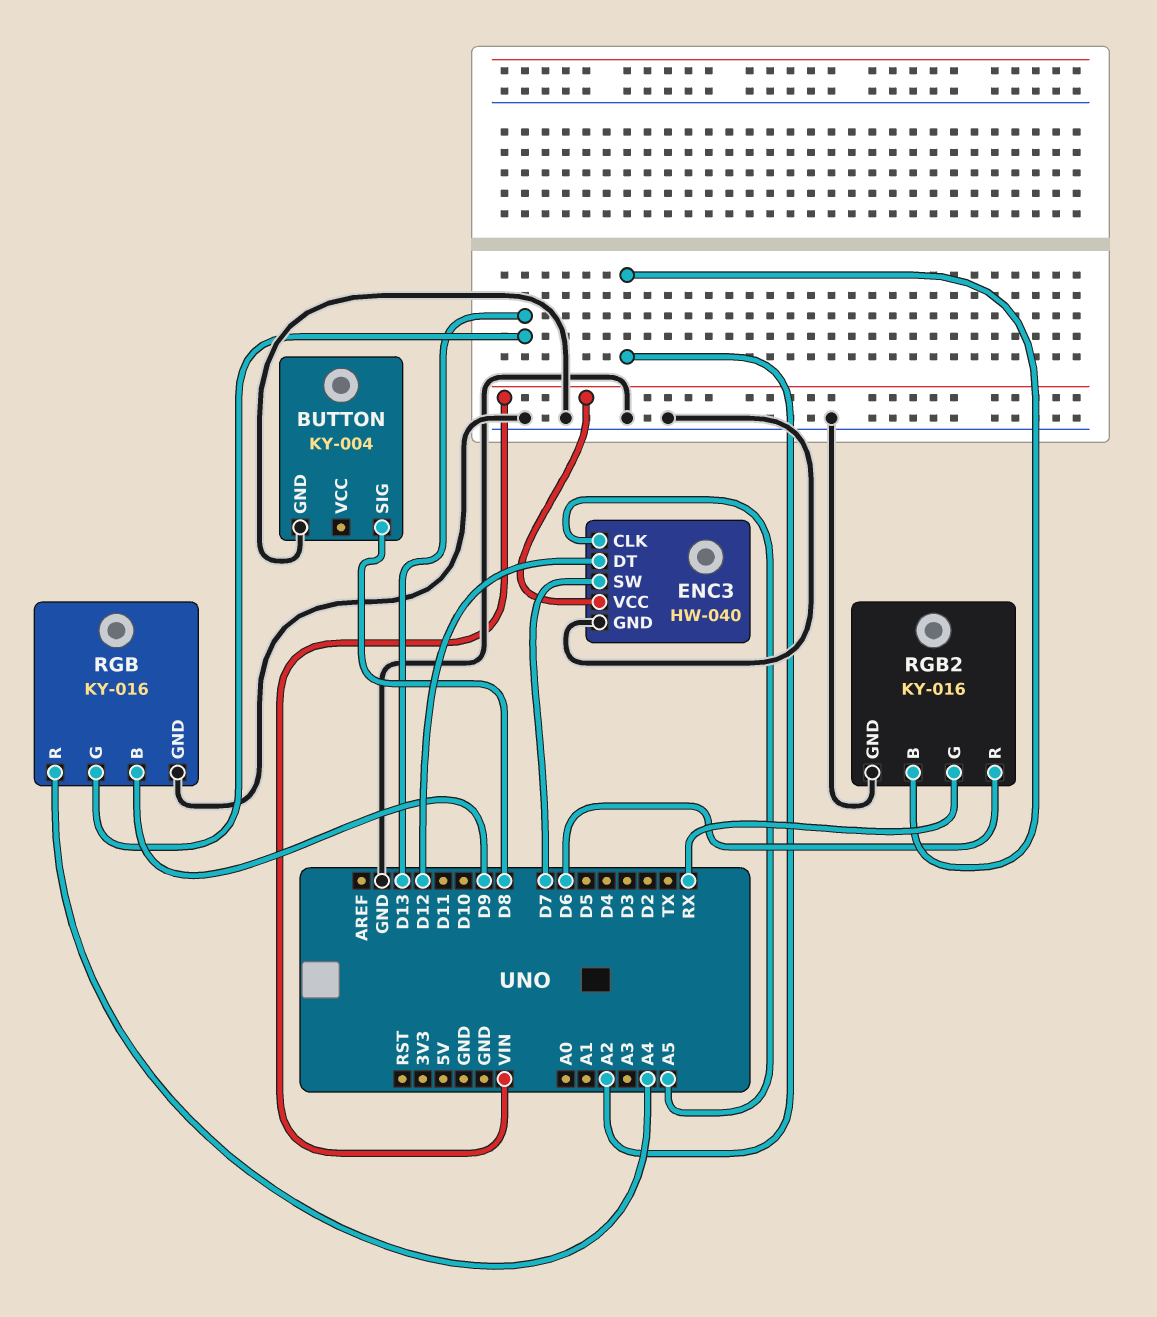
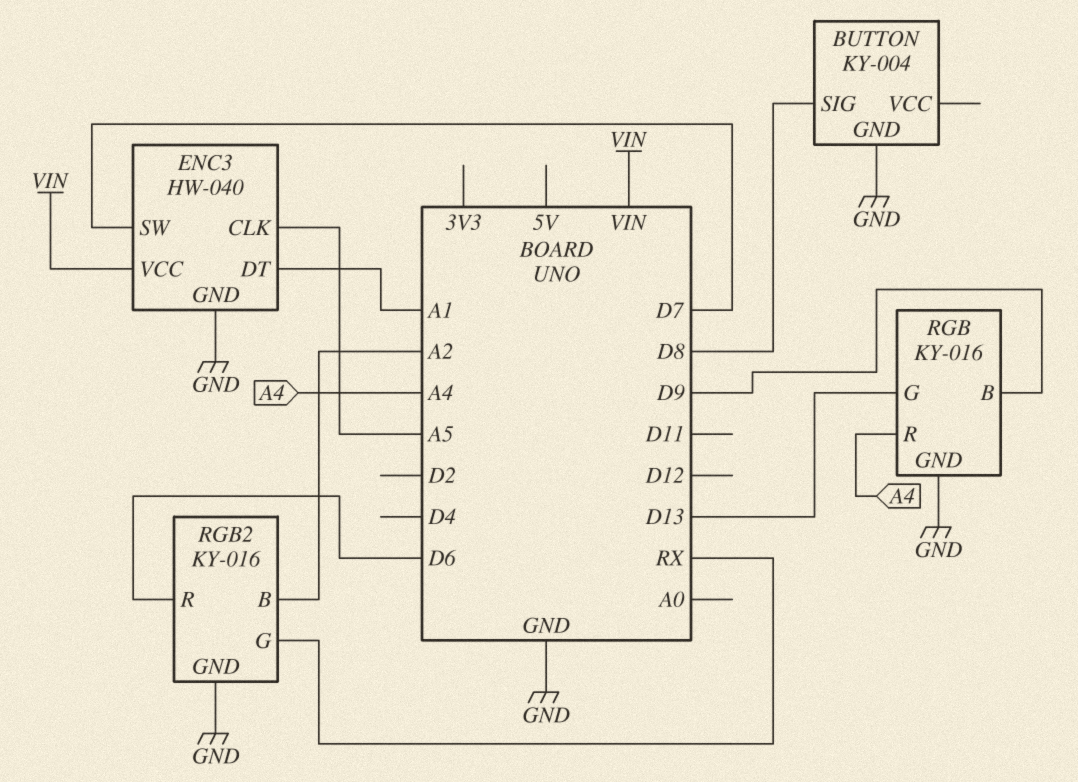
ENC3 pin DT: D12 -> A1

